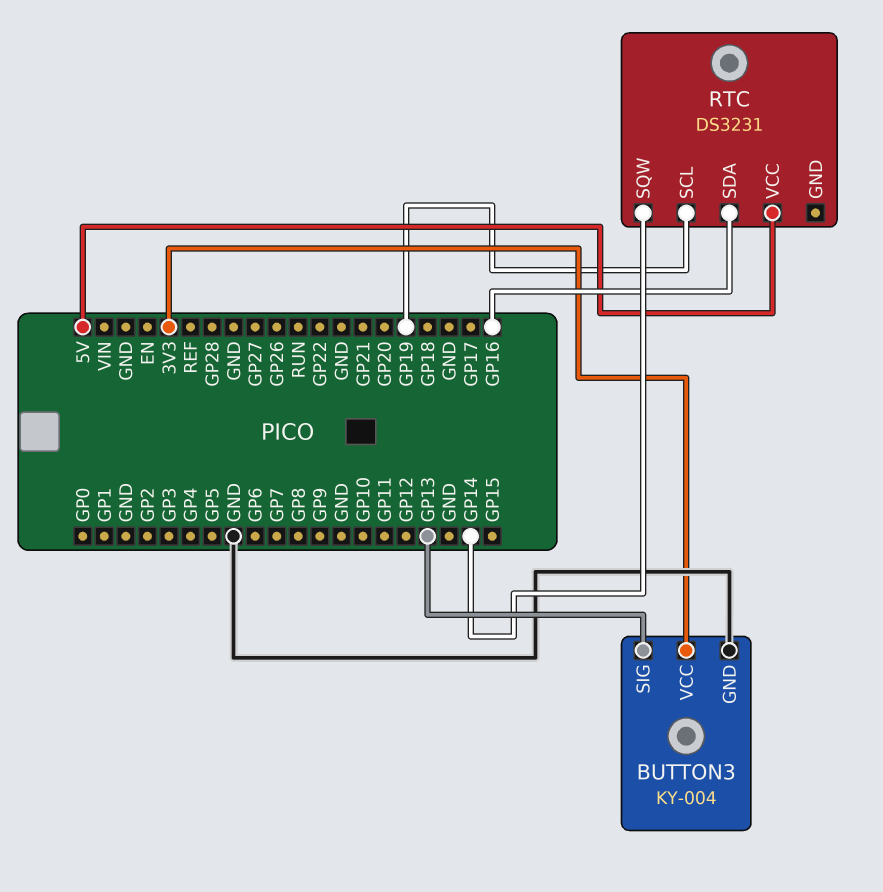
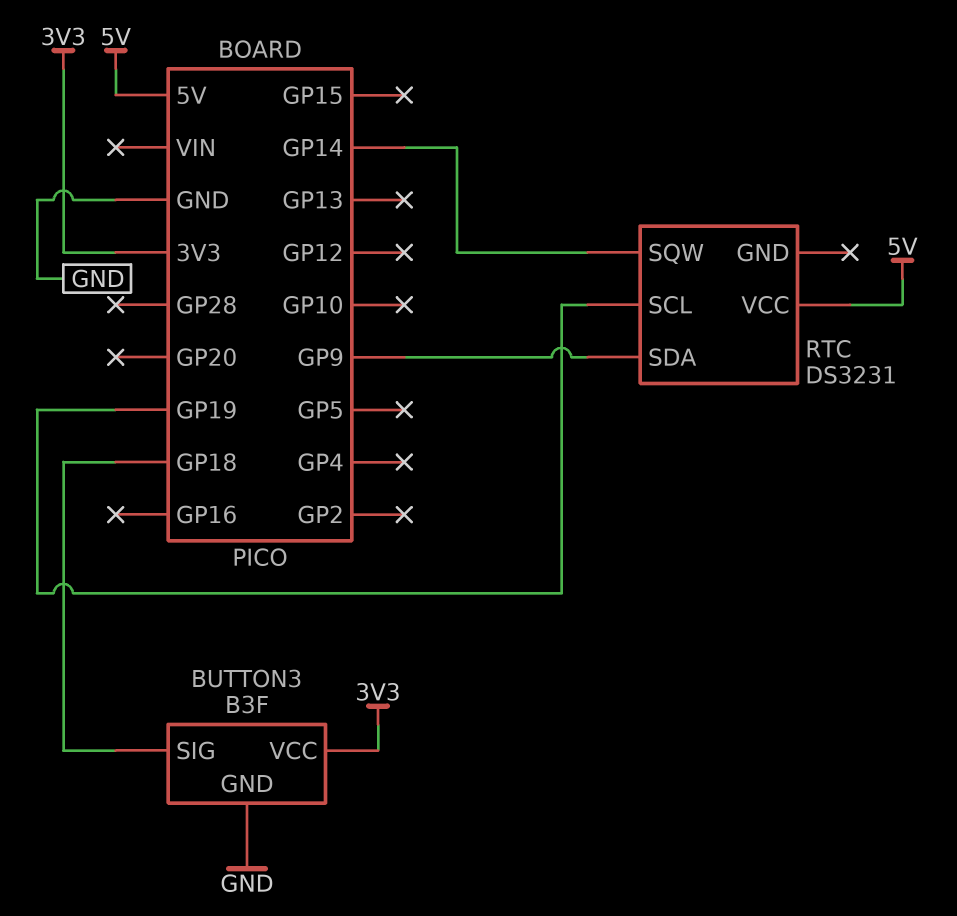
BUTTON3: KY-004 -> B3F
BUTTON3 pin SIG: GP13 -> GP18
RTC pin SDA: GP16 -> GP9

